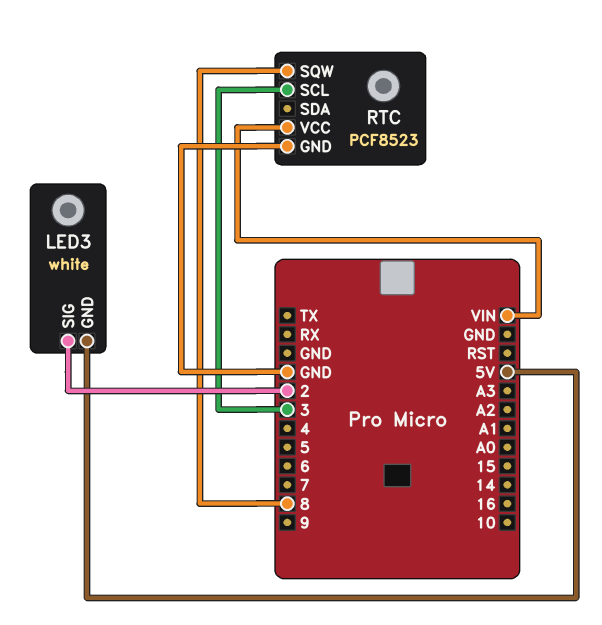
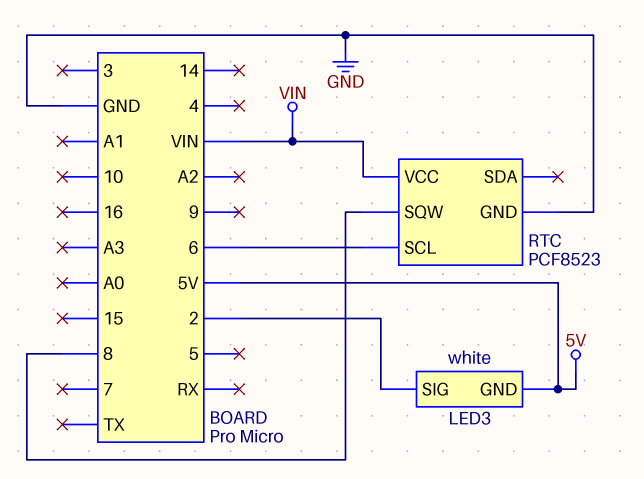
RTC pin SCL: 3 -> 6

